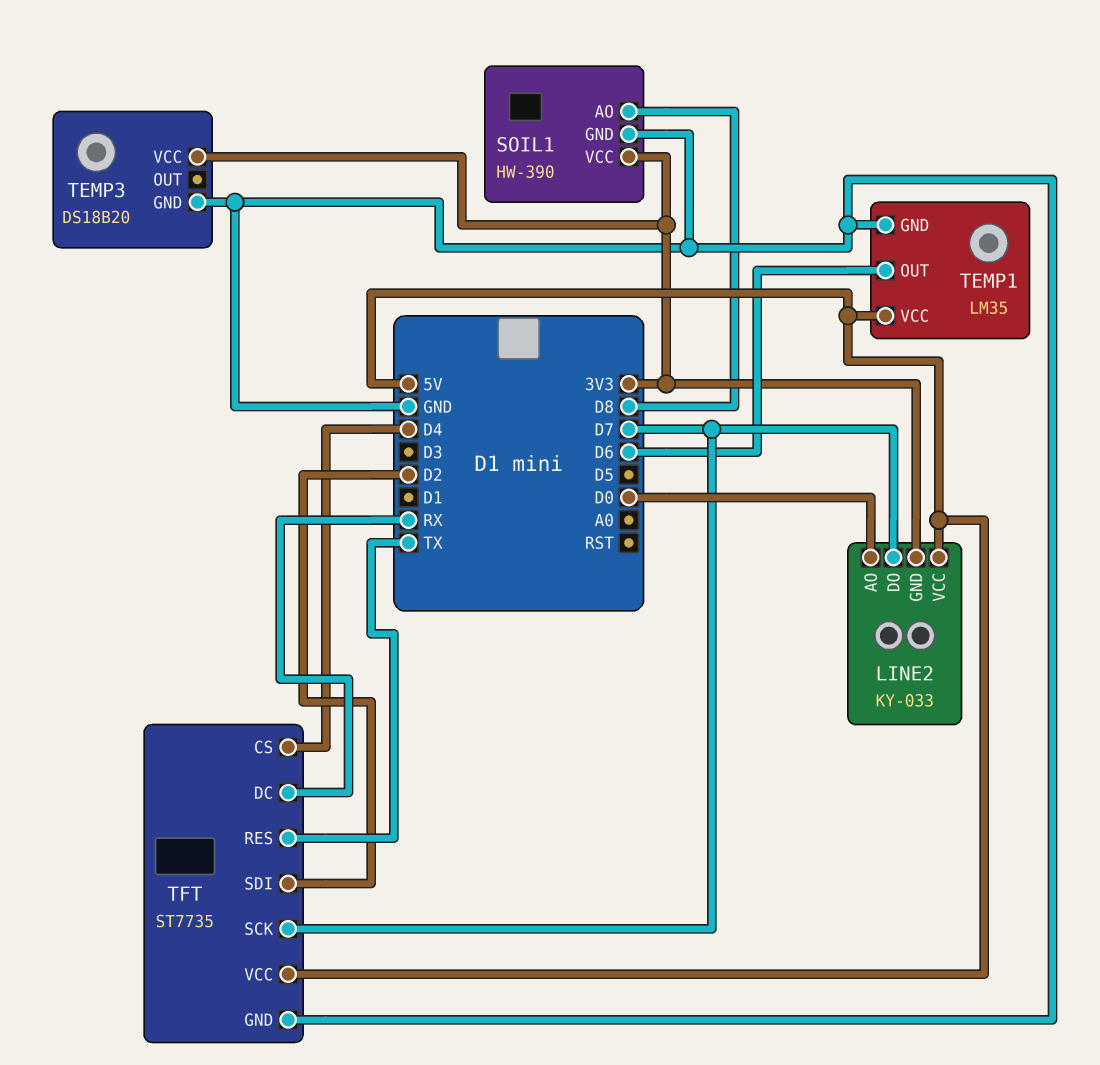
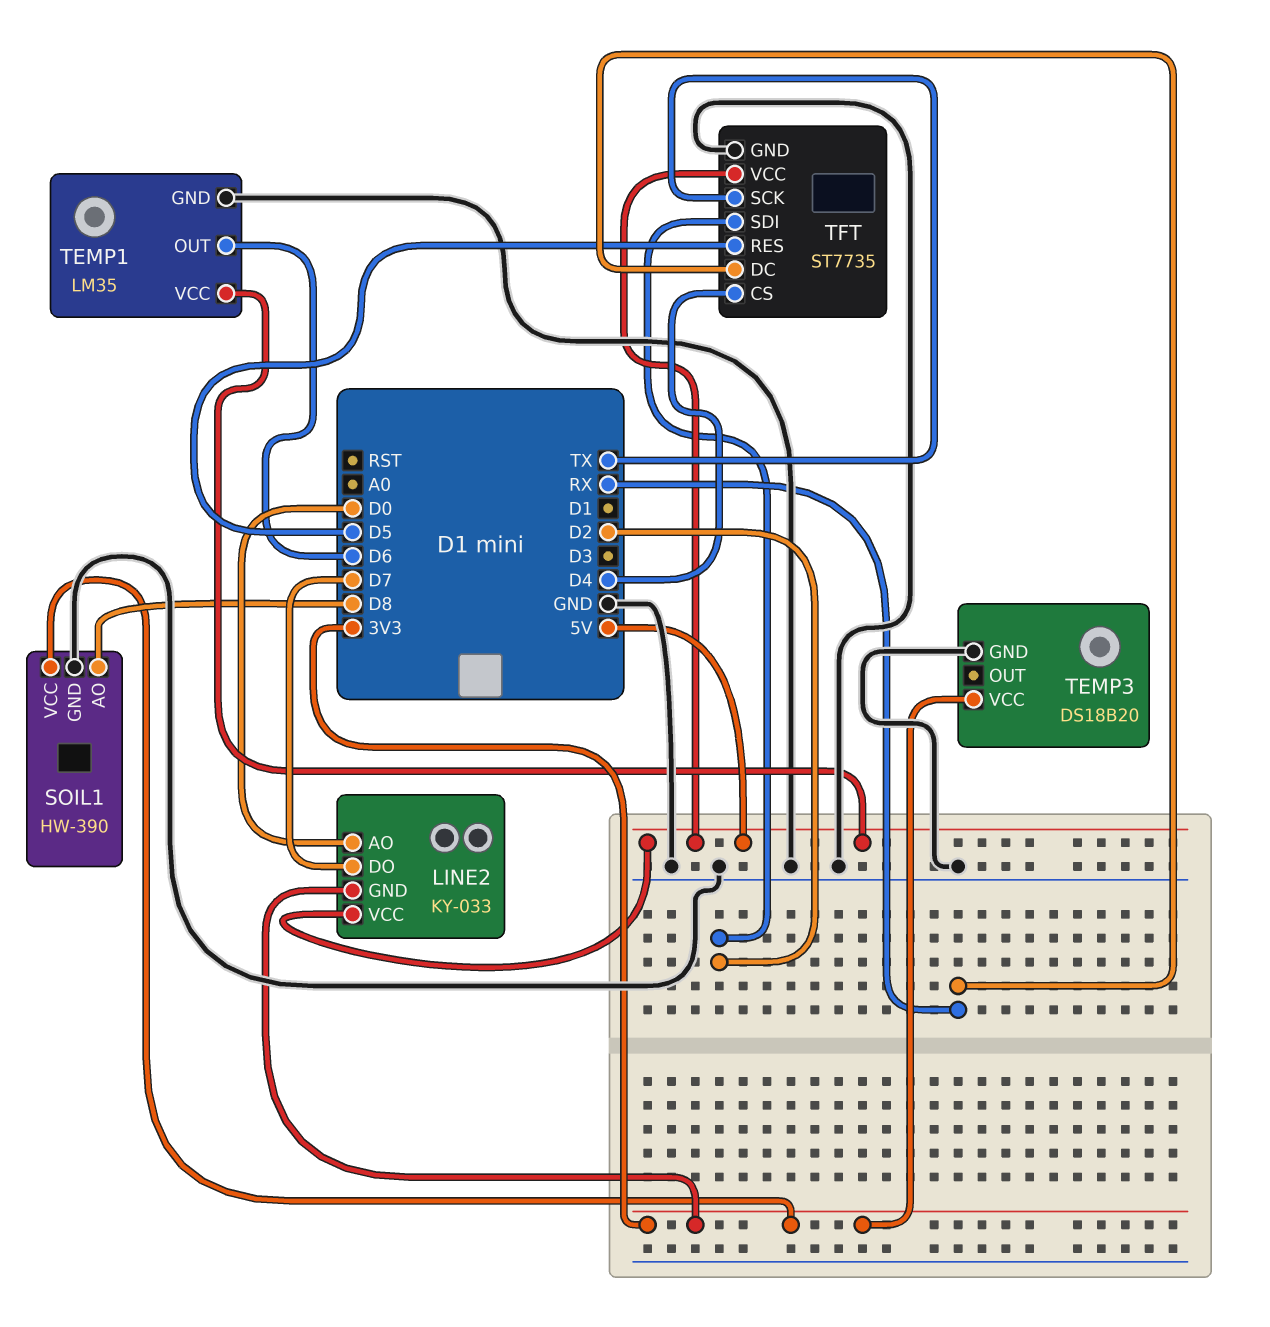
TFT pin RES: TX -> D5
TFT pin SCK: D7 -> TX

